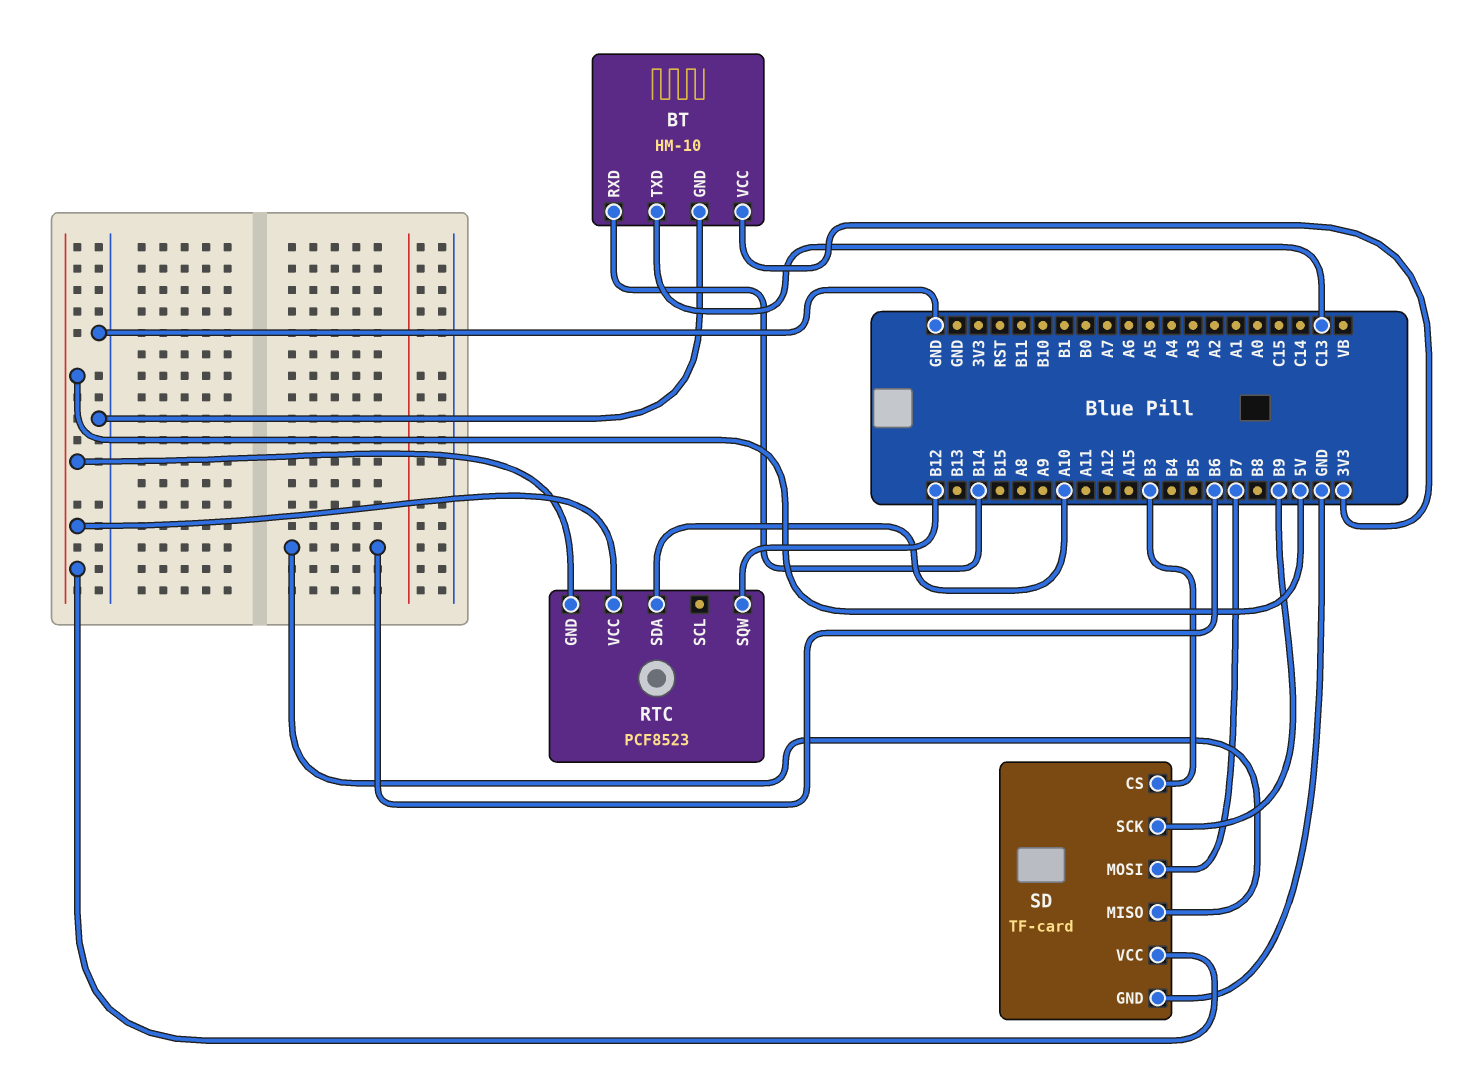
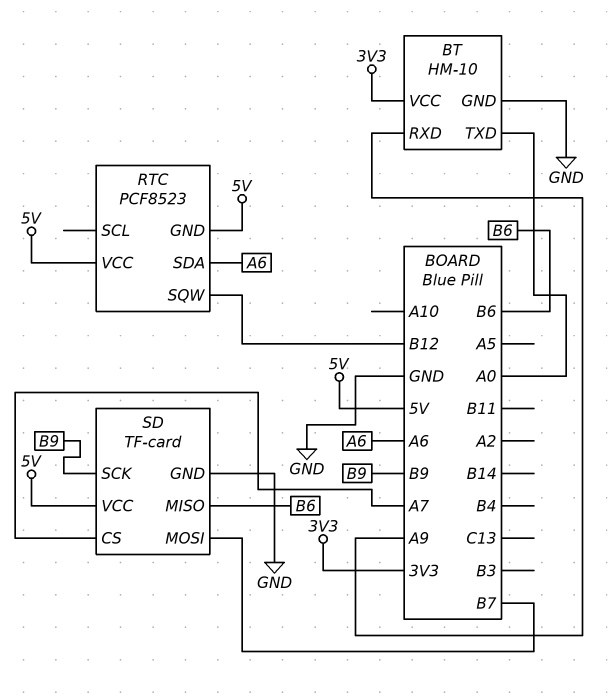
BT pin RXD: B14 -> A9
BT pin TXD: C13 -> A0
RTC pin SDA: A10 -> A6
SD pin CS: B3 -> A7

